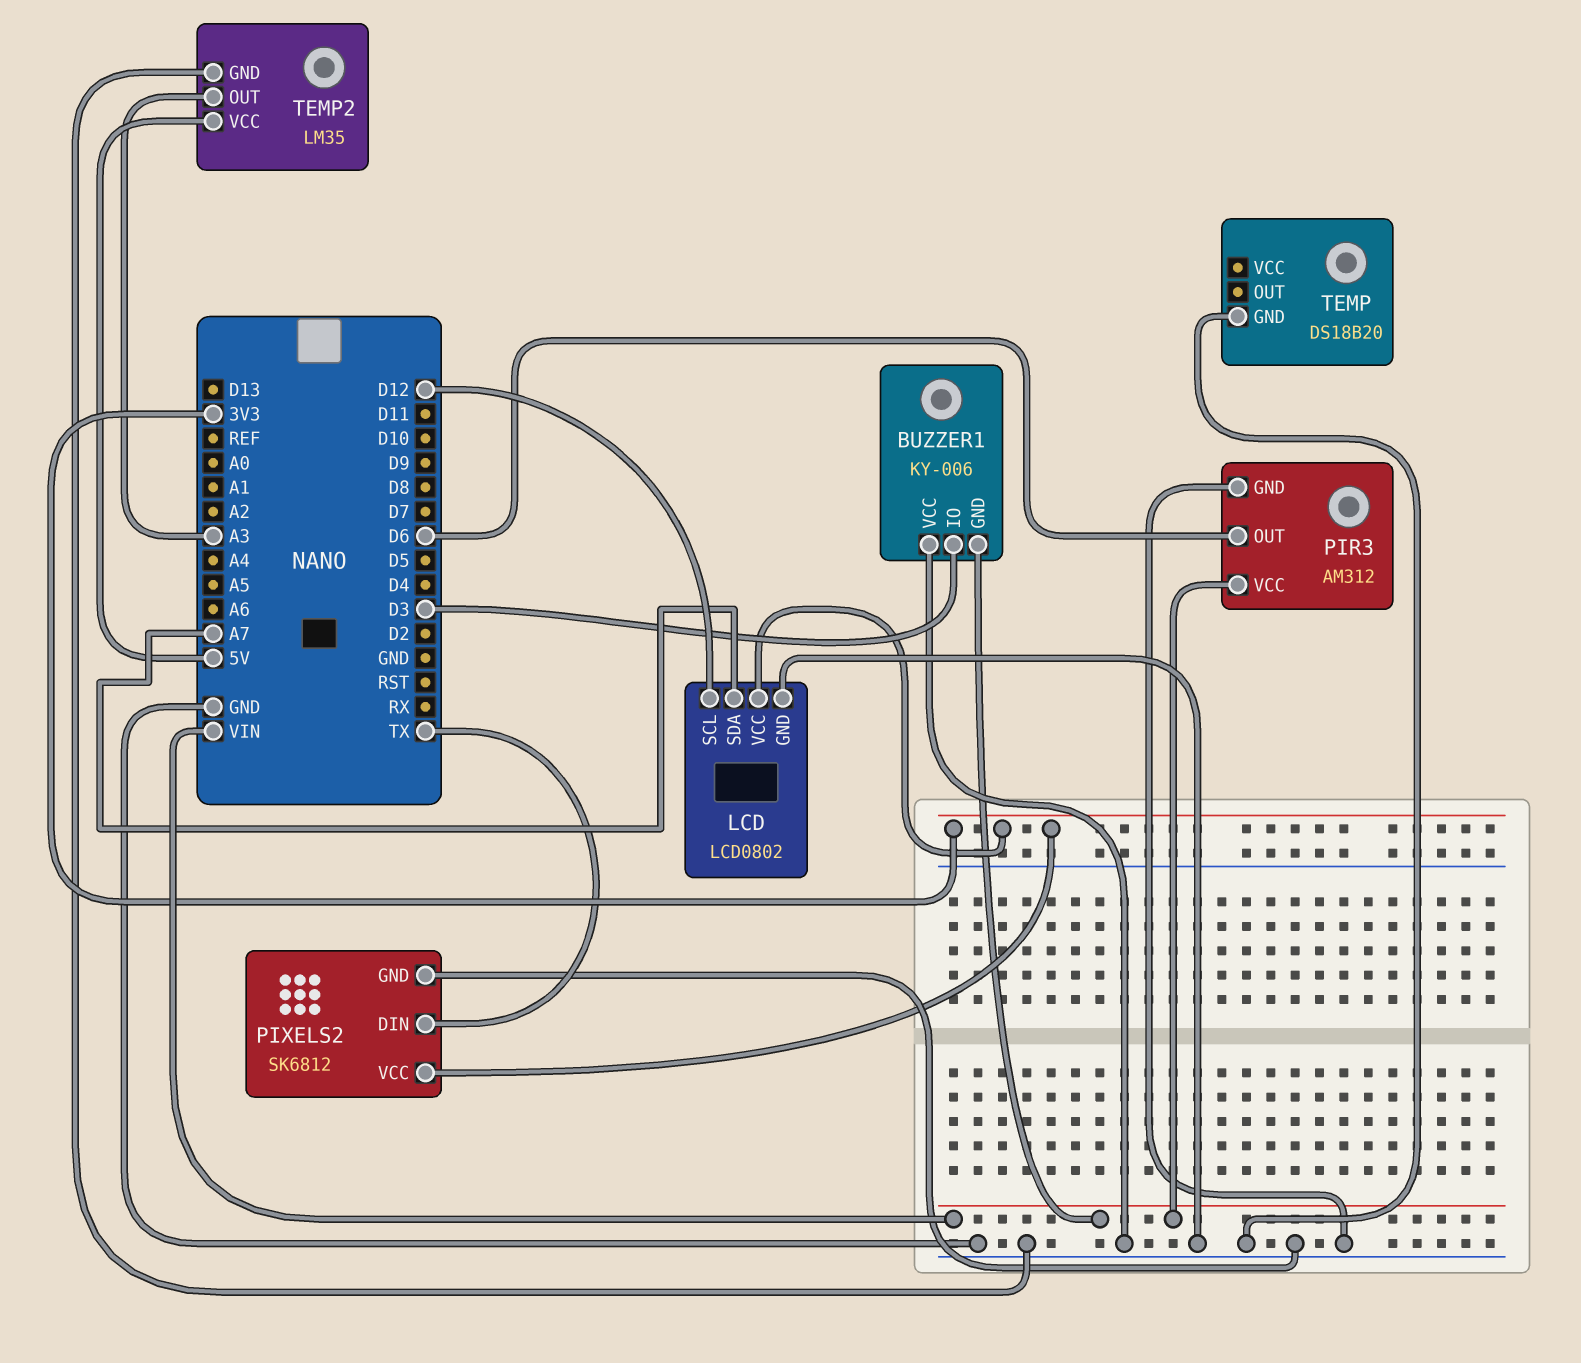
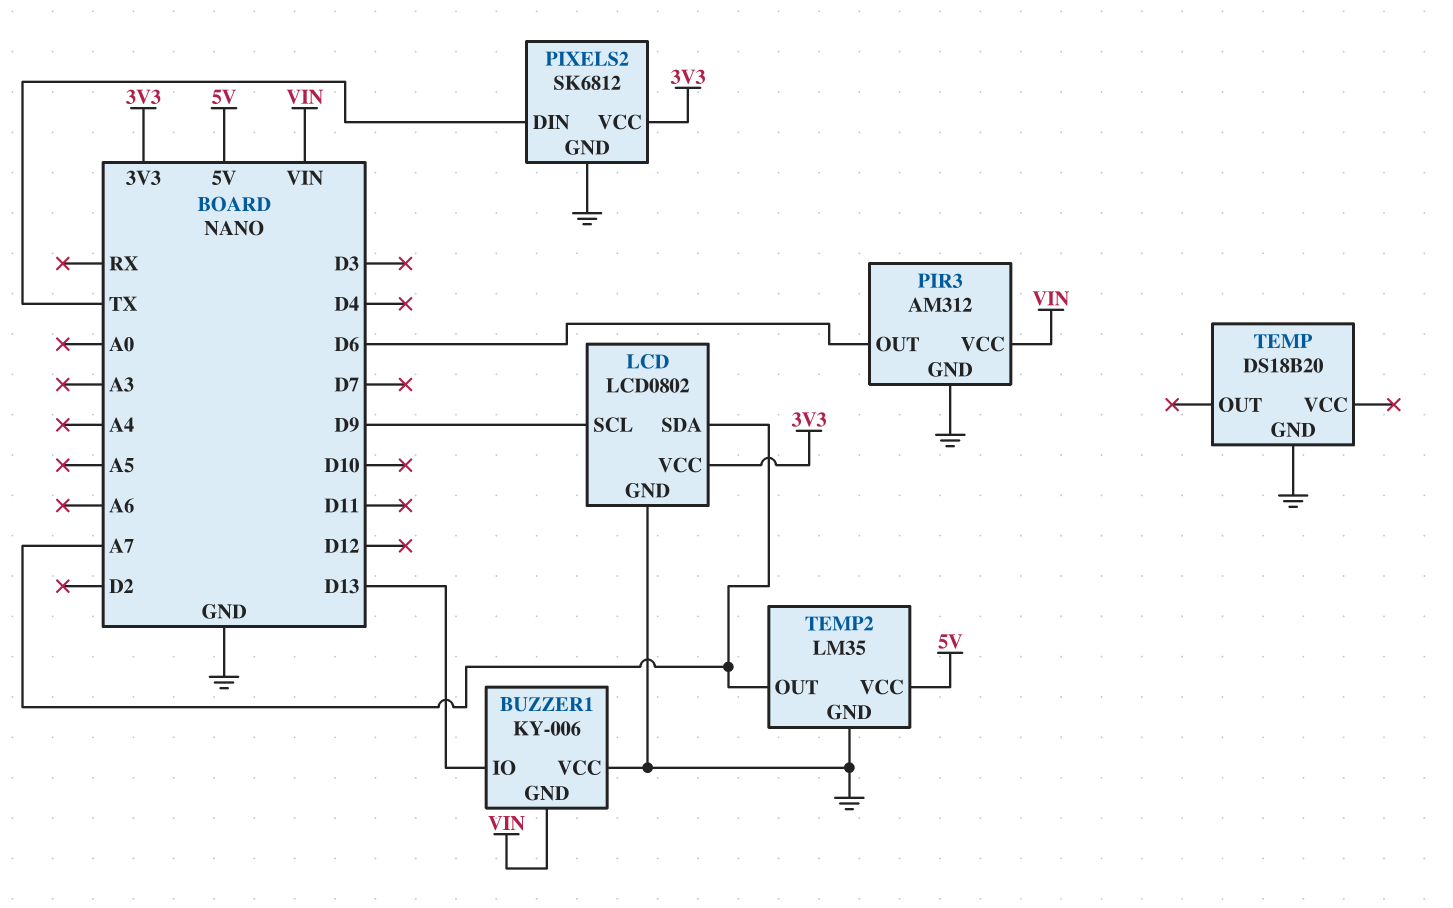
BUZZER1 pin IO: D3 -> D13
LCD pin SCL: D12 -> D9
TEMP2 pin OUT: A3 -> A7

